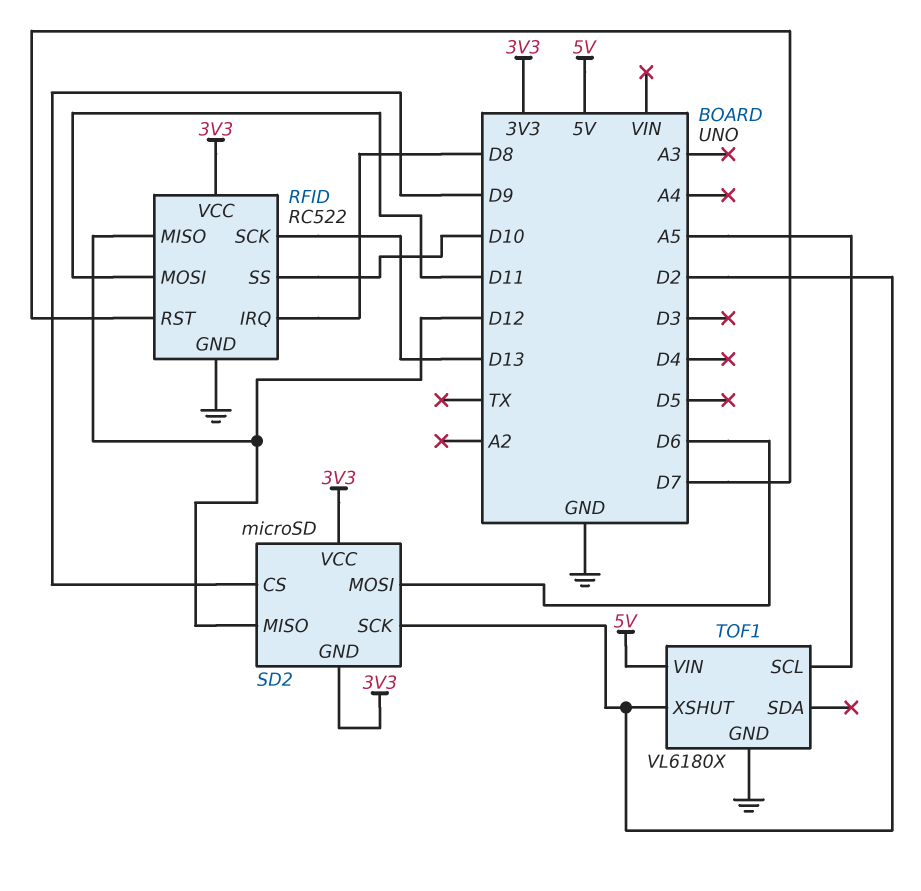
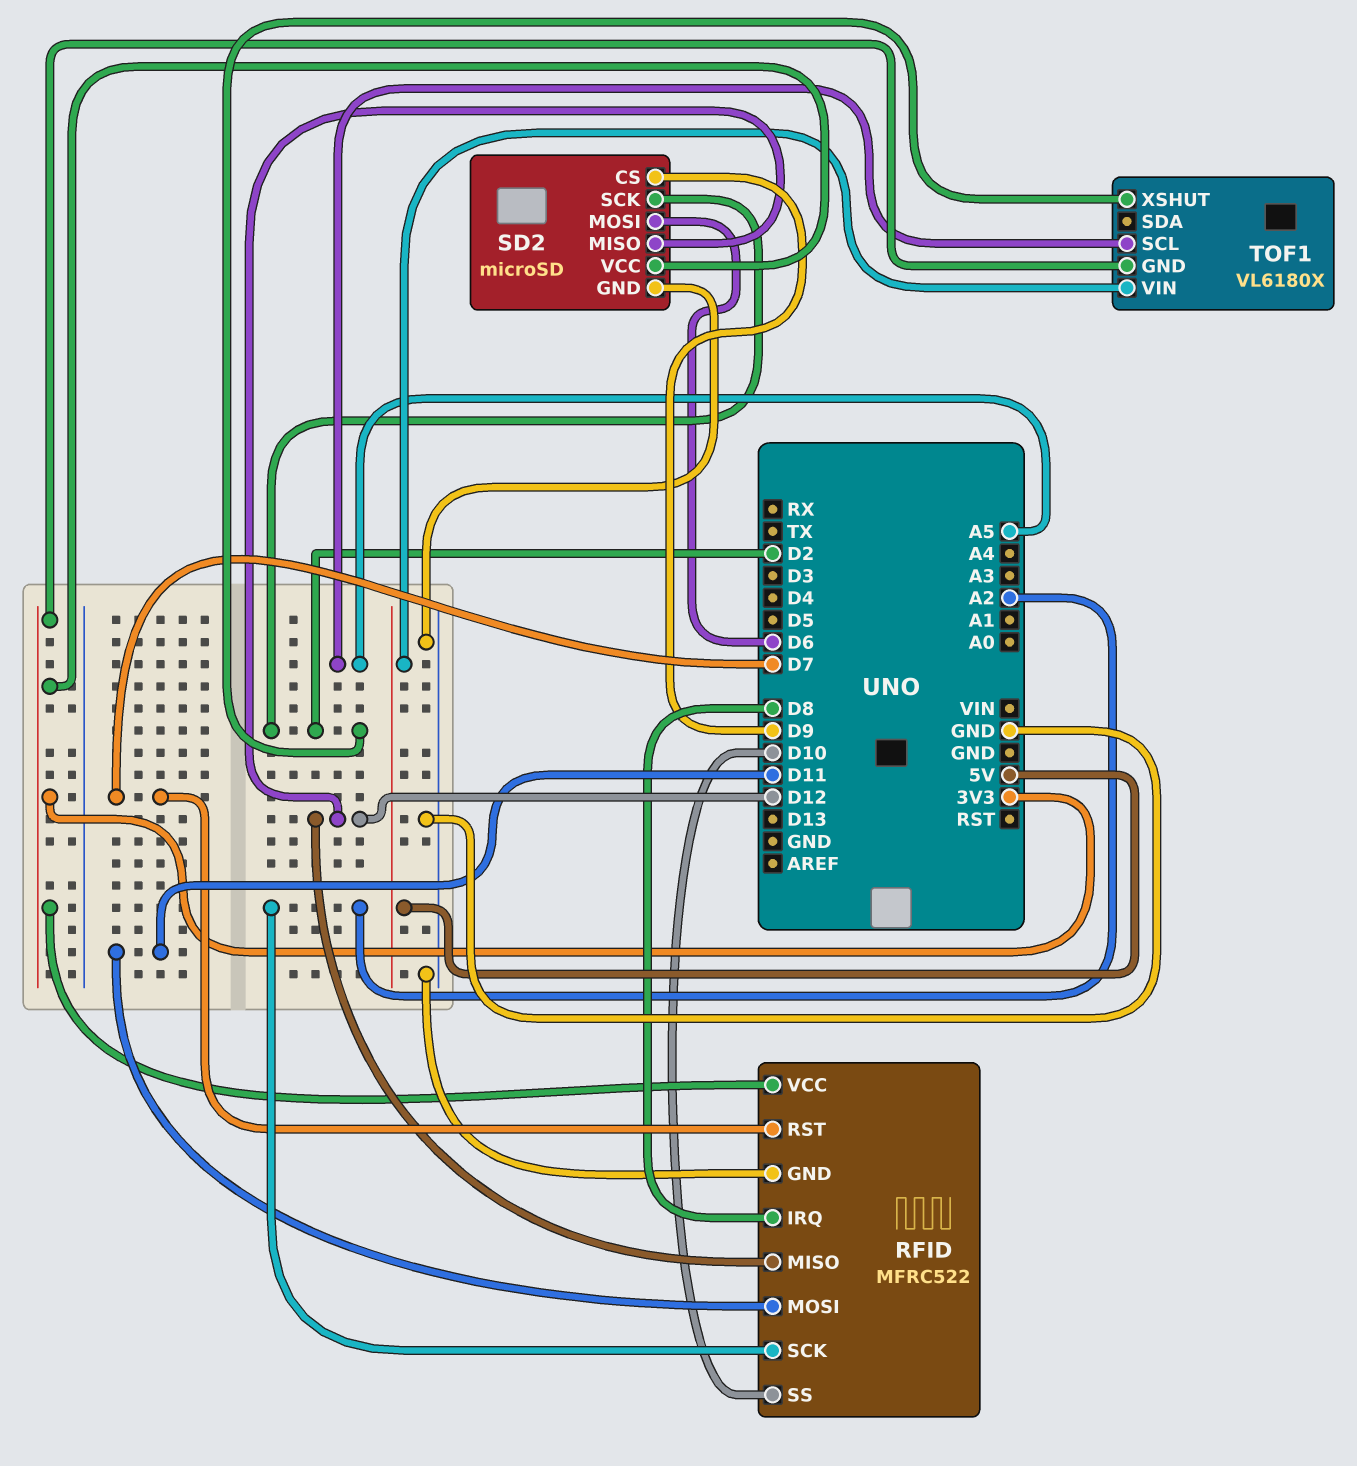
RFID: RC522 -> MFRC522
RFID pin SCK: D13 -> A2
SD2 pin GND: 3V3 -> GND
TOF1 pin GND: GND -> 3V3

